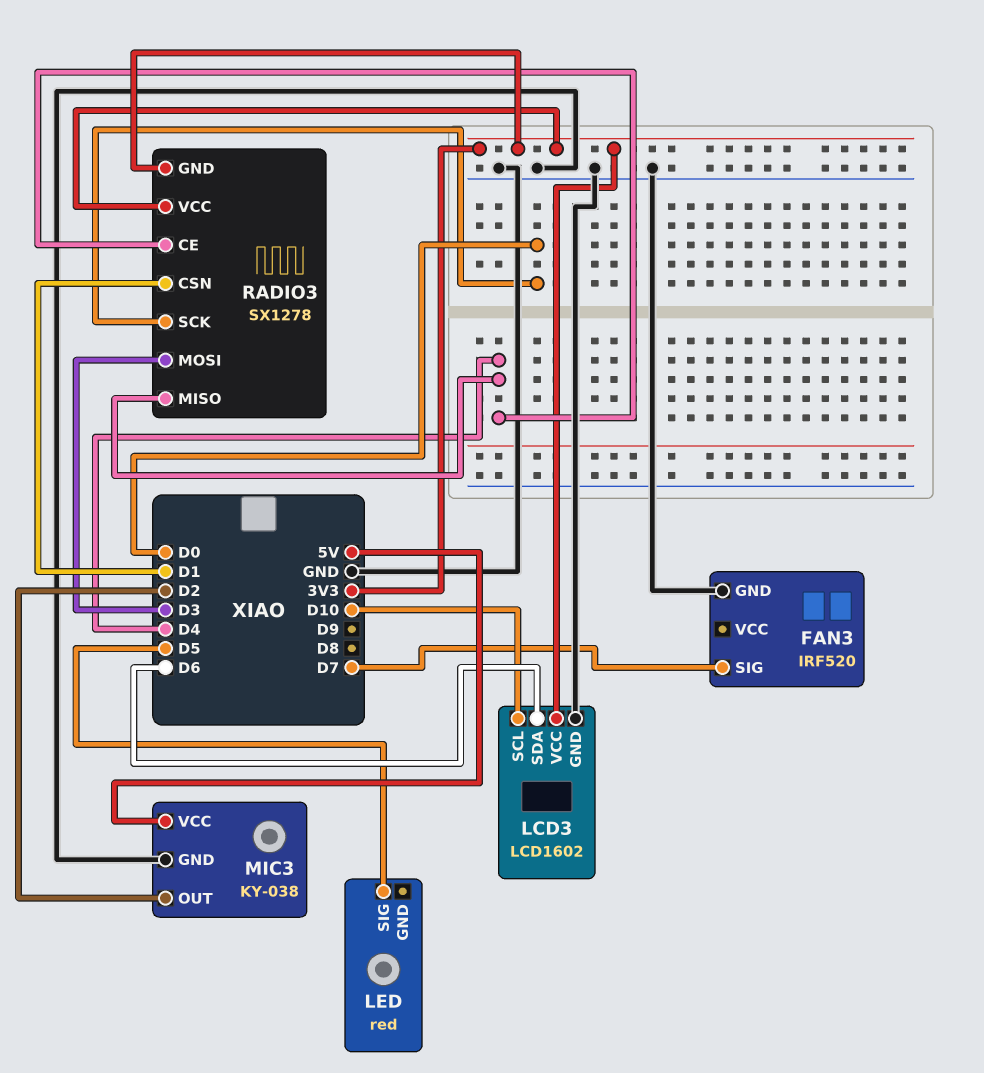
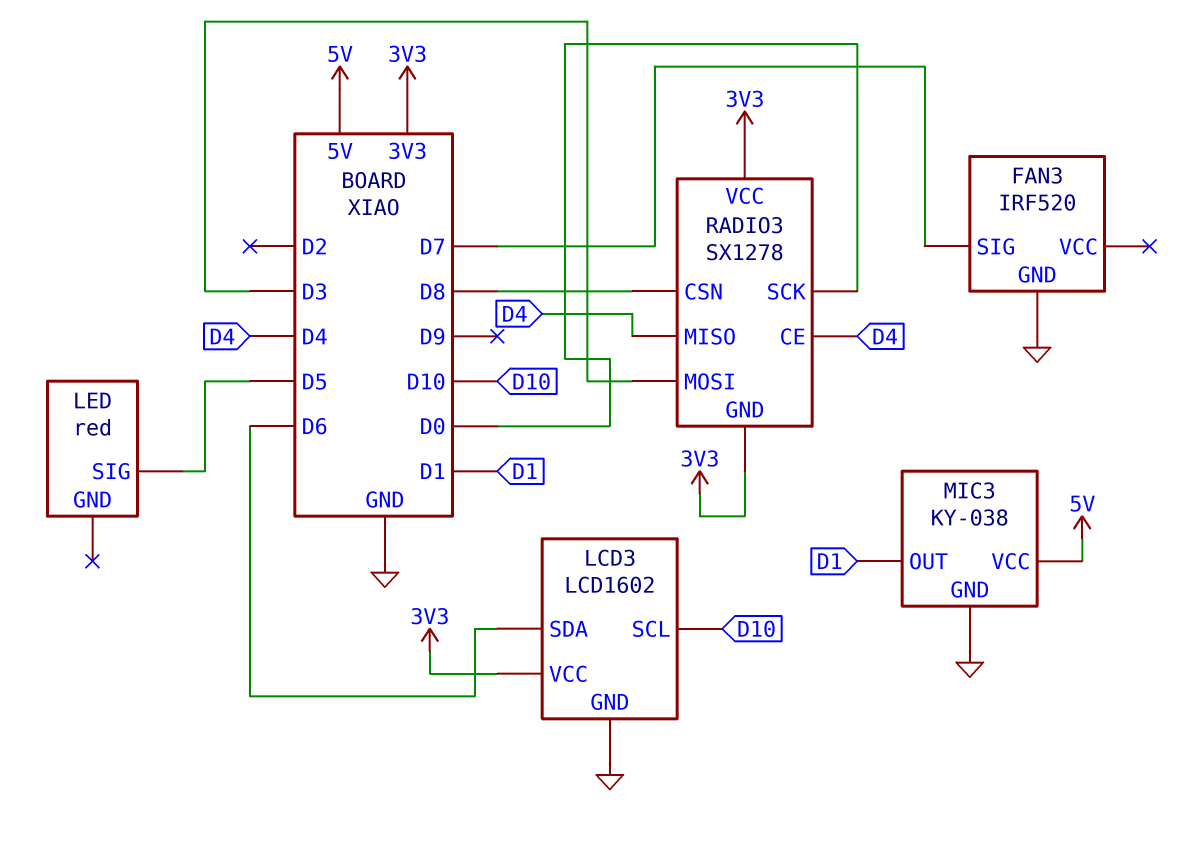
MIC3 pin OUT: D2 -> D1
RADIO3 pin CSN: D1 -> D8

